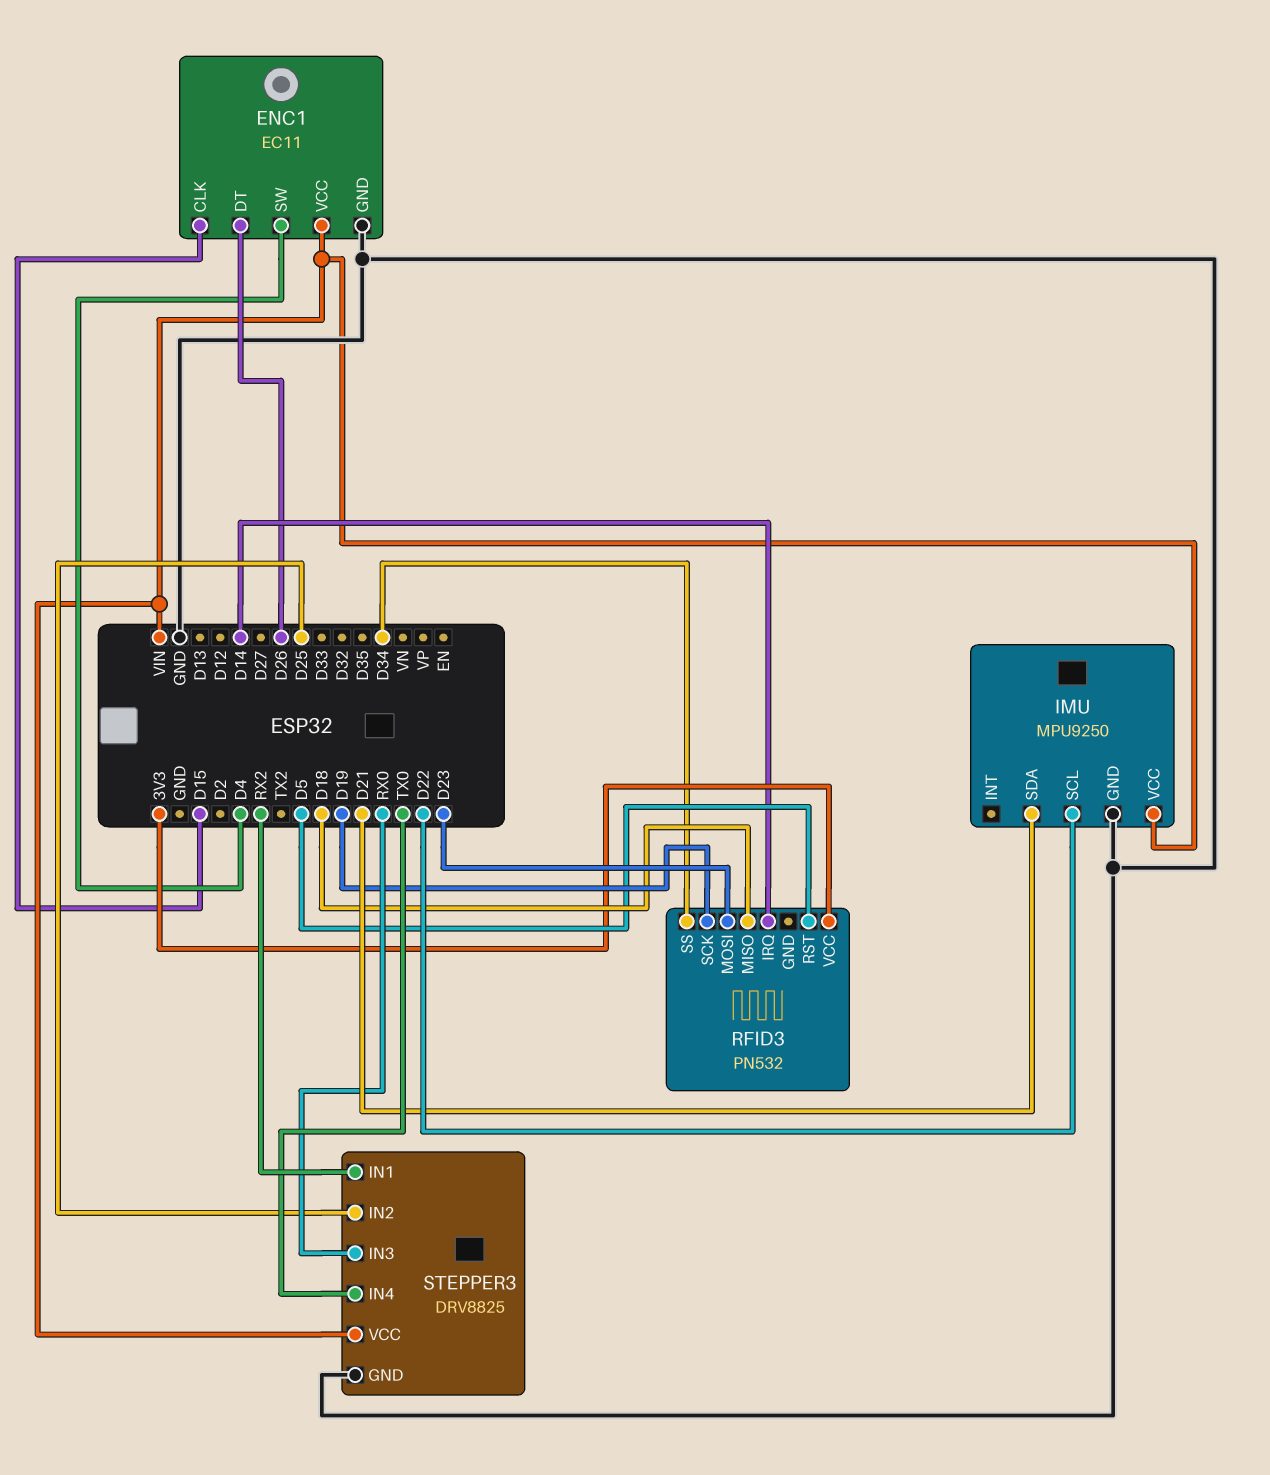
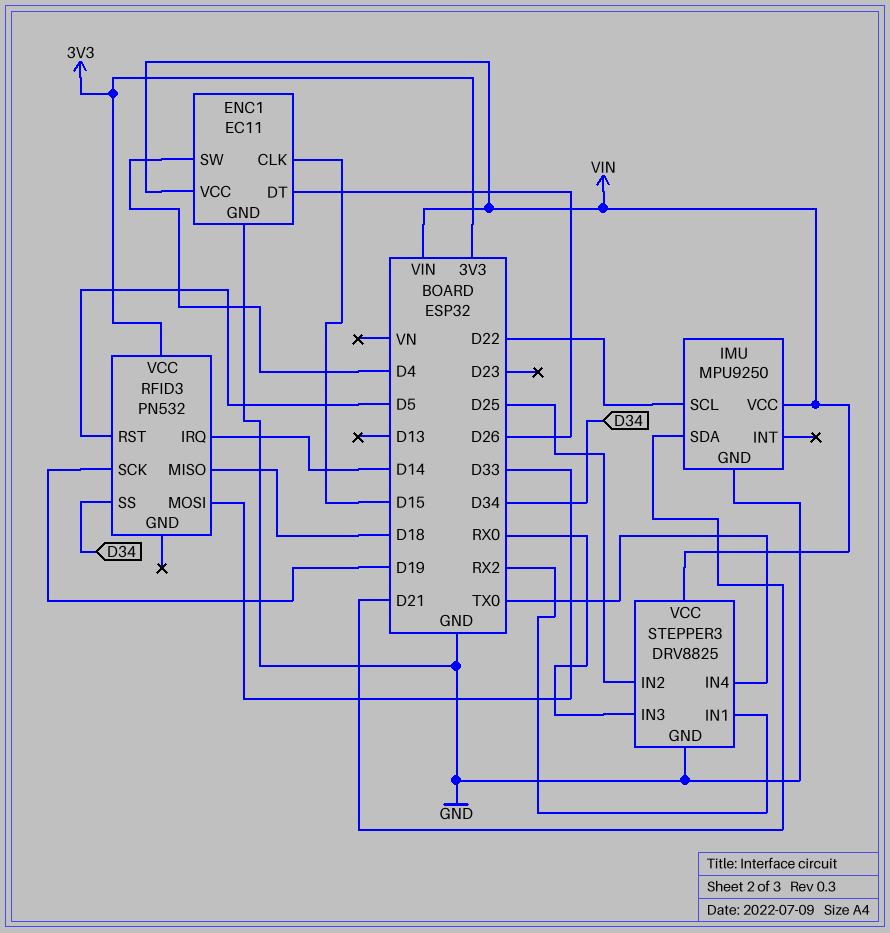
RFID3 pin MOSI: D23 -> D33

